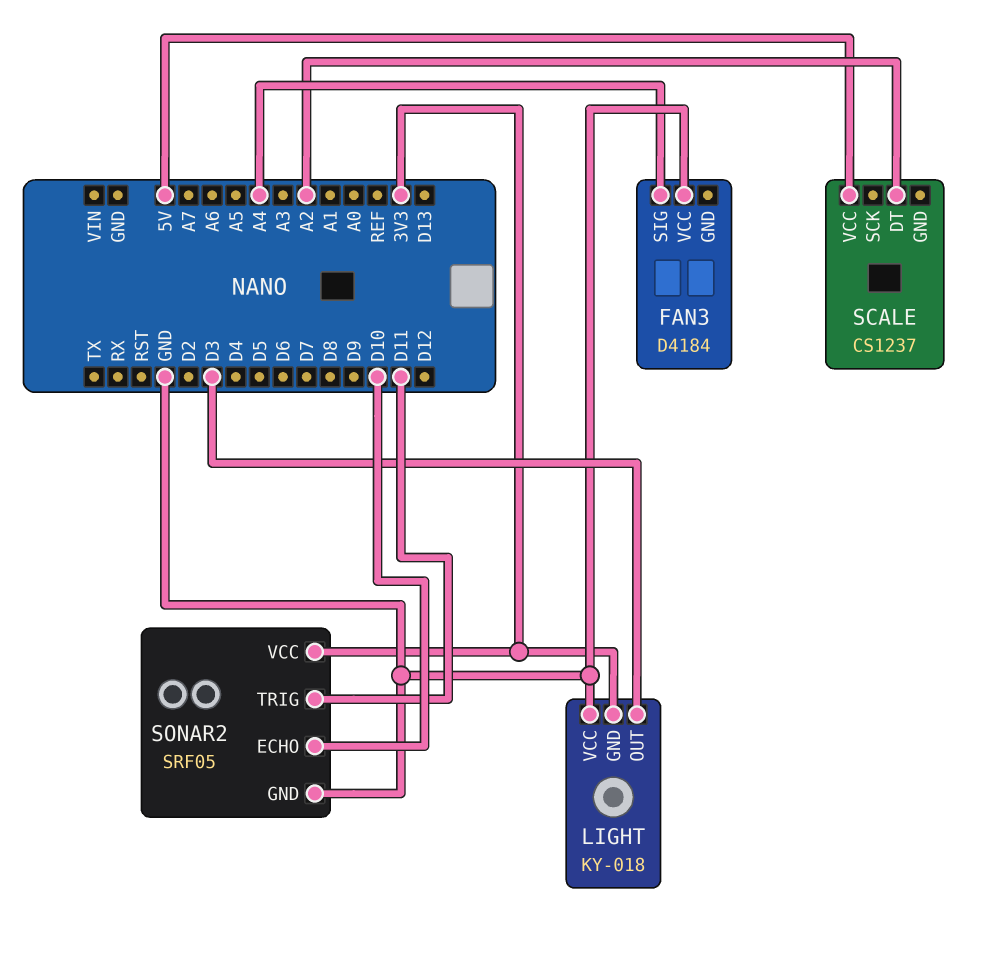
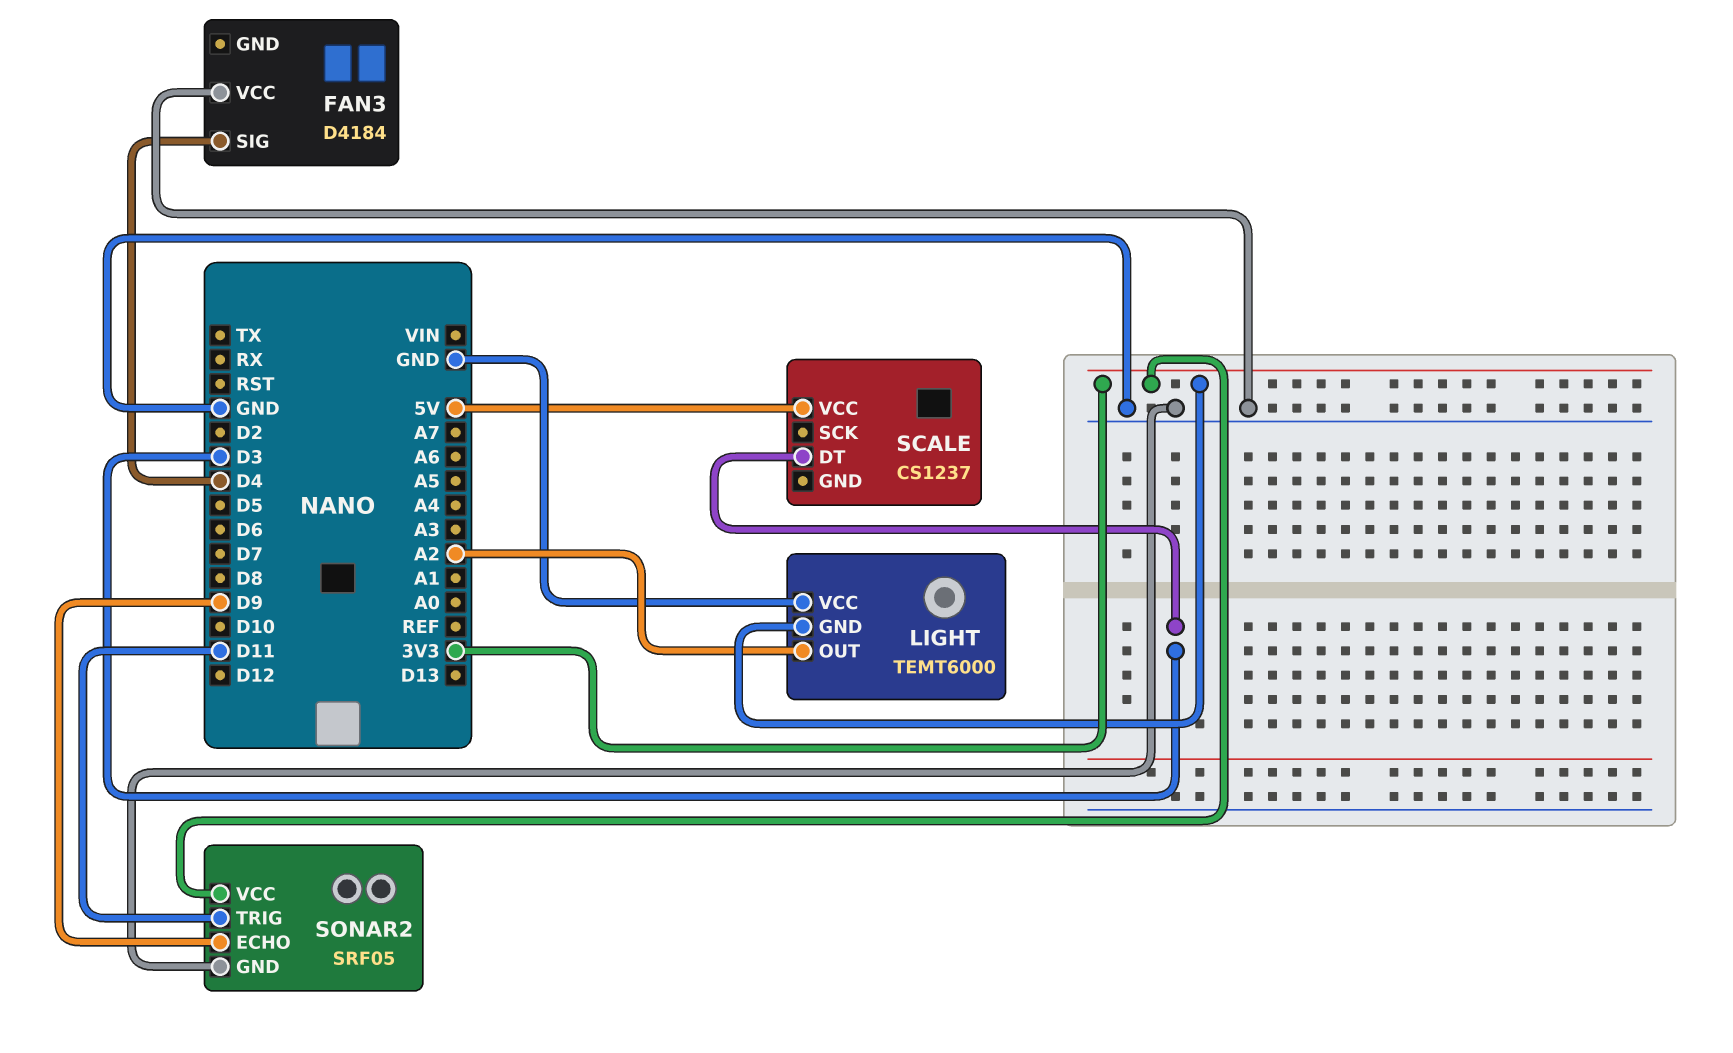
FAN3 pin SIG: A4 -> D4
LIGHT: KY-018 -> TEMT6000
LIGHT pin OUT: D3 -> A2
SCALE pin DT: A2 -> D3
SONAR2 pin ECHO: D10 -> D9

